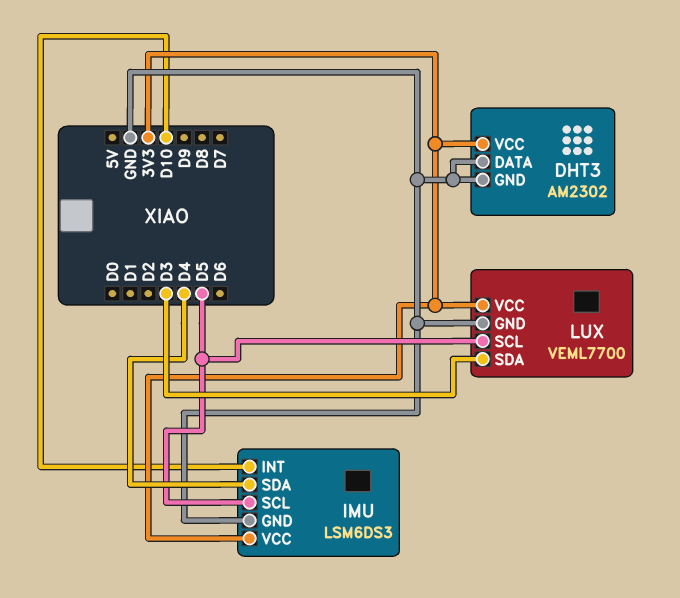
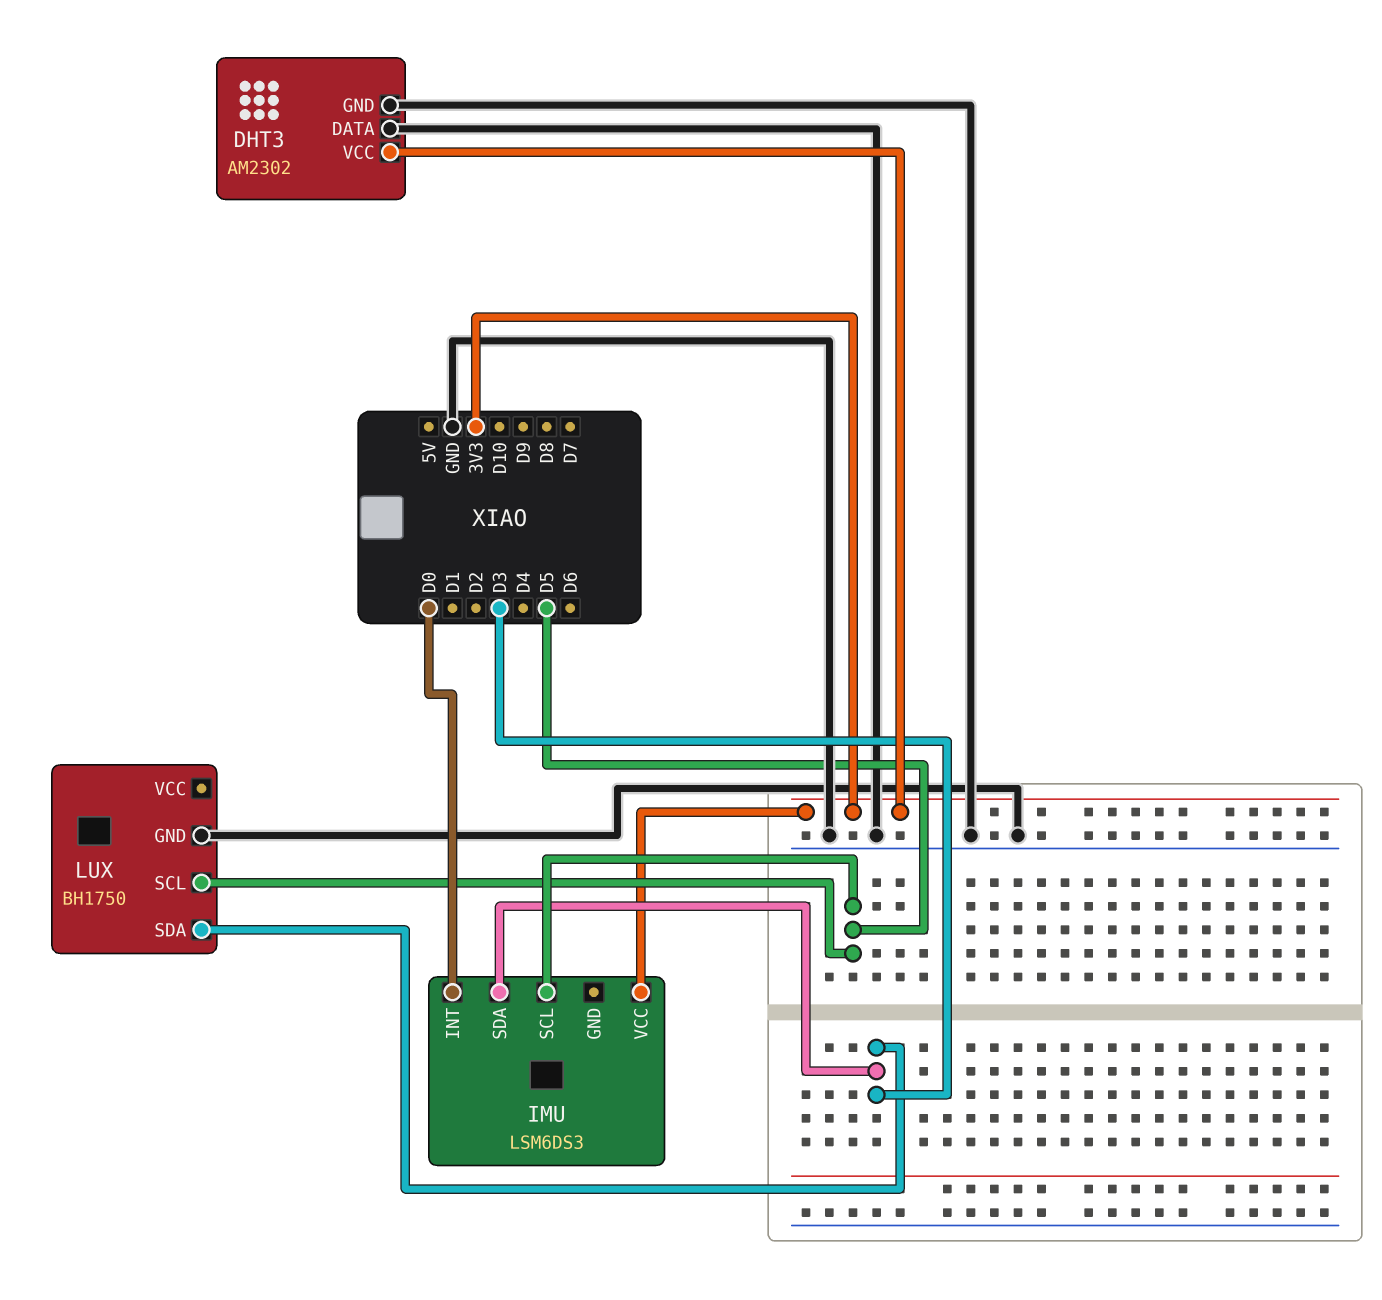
IMU pin GND: GND -> none
IMU pin INT: D10 -> D0
IMU pin SDA: D4 -> D3
LUX: VEML7700 -> BH1750
LUX pin VCC: 3V3 -> none

